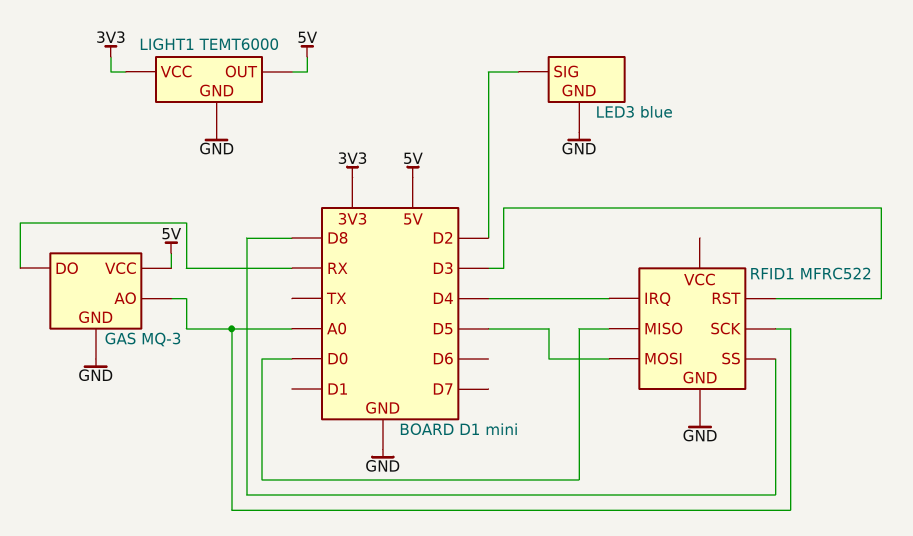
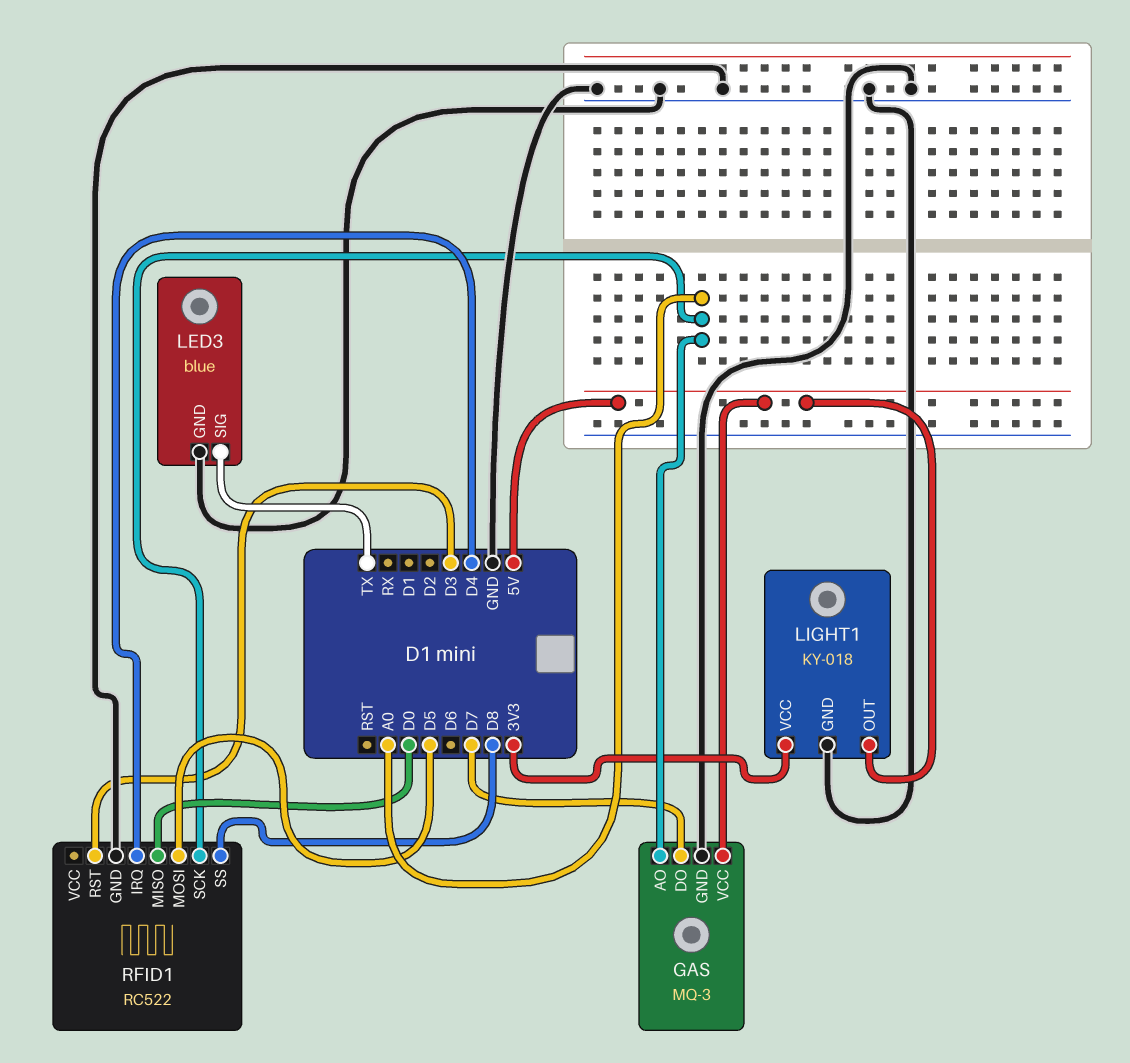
GAS pin DO: RX -> D7
LED3 pin SIG: D2 -> TX
LIGHT1: TEMT6000 -> KY-018
RFID1: MFRC522 -> RC522

